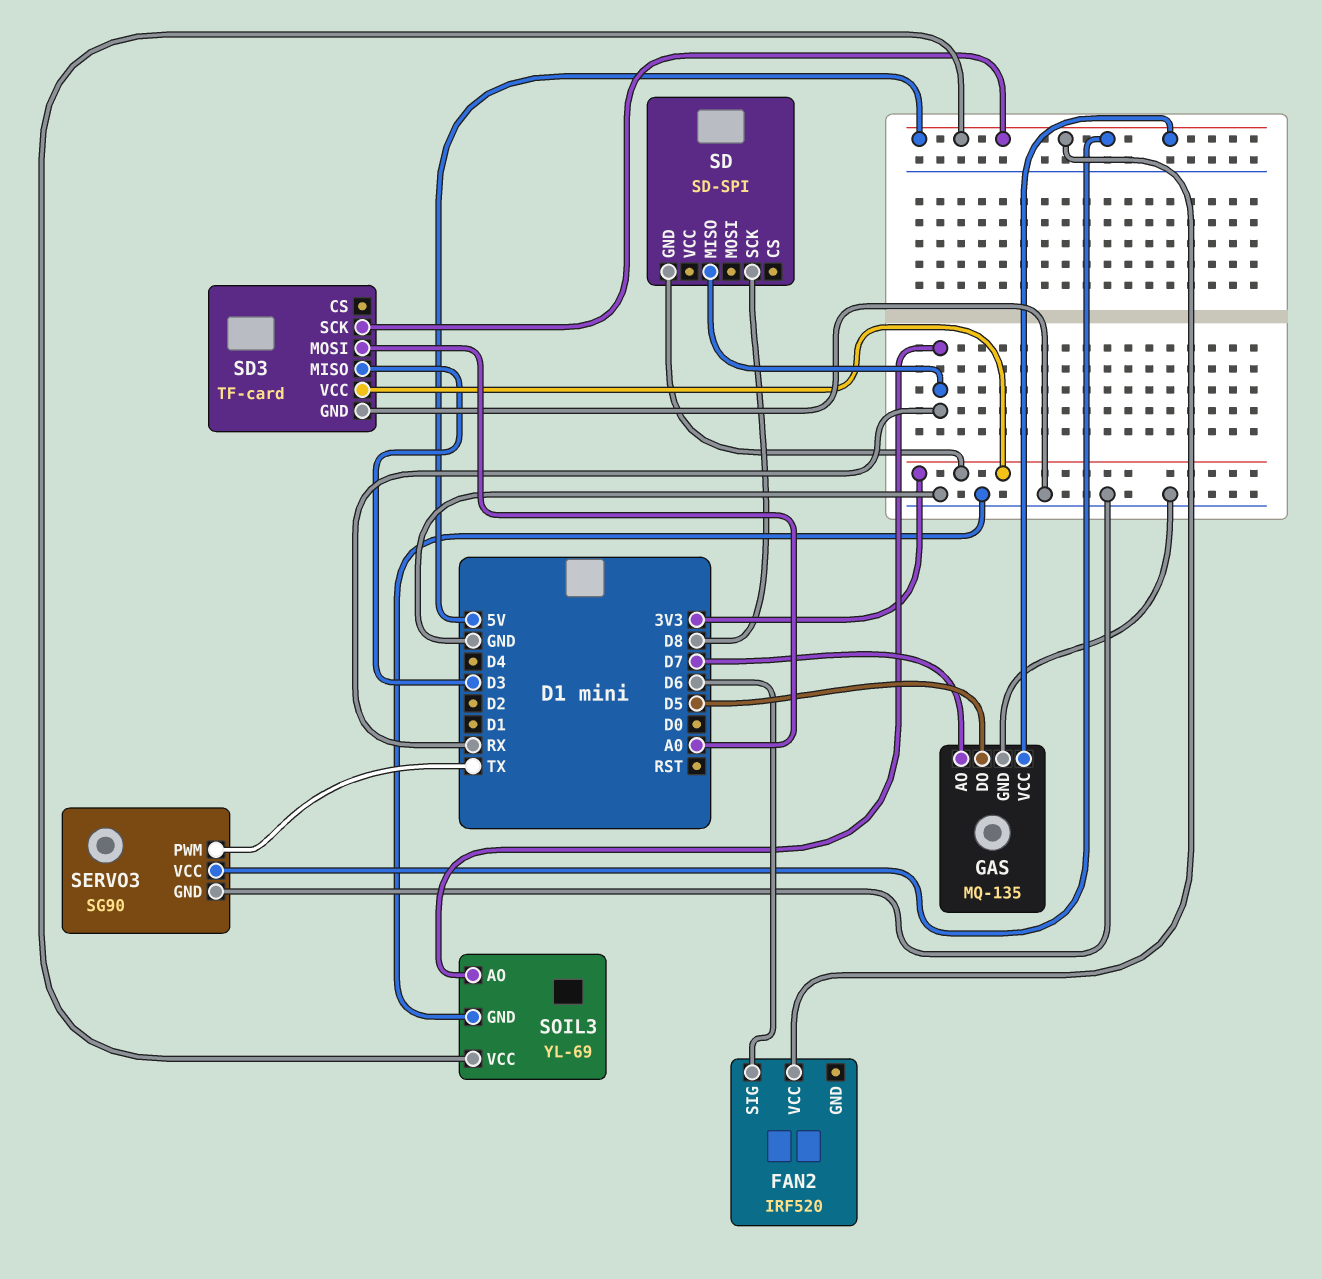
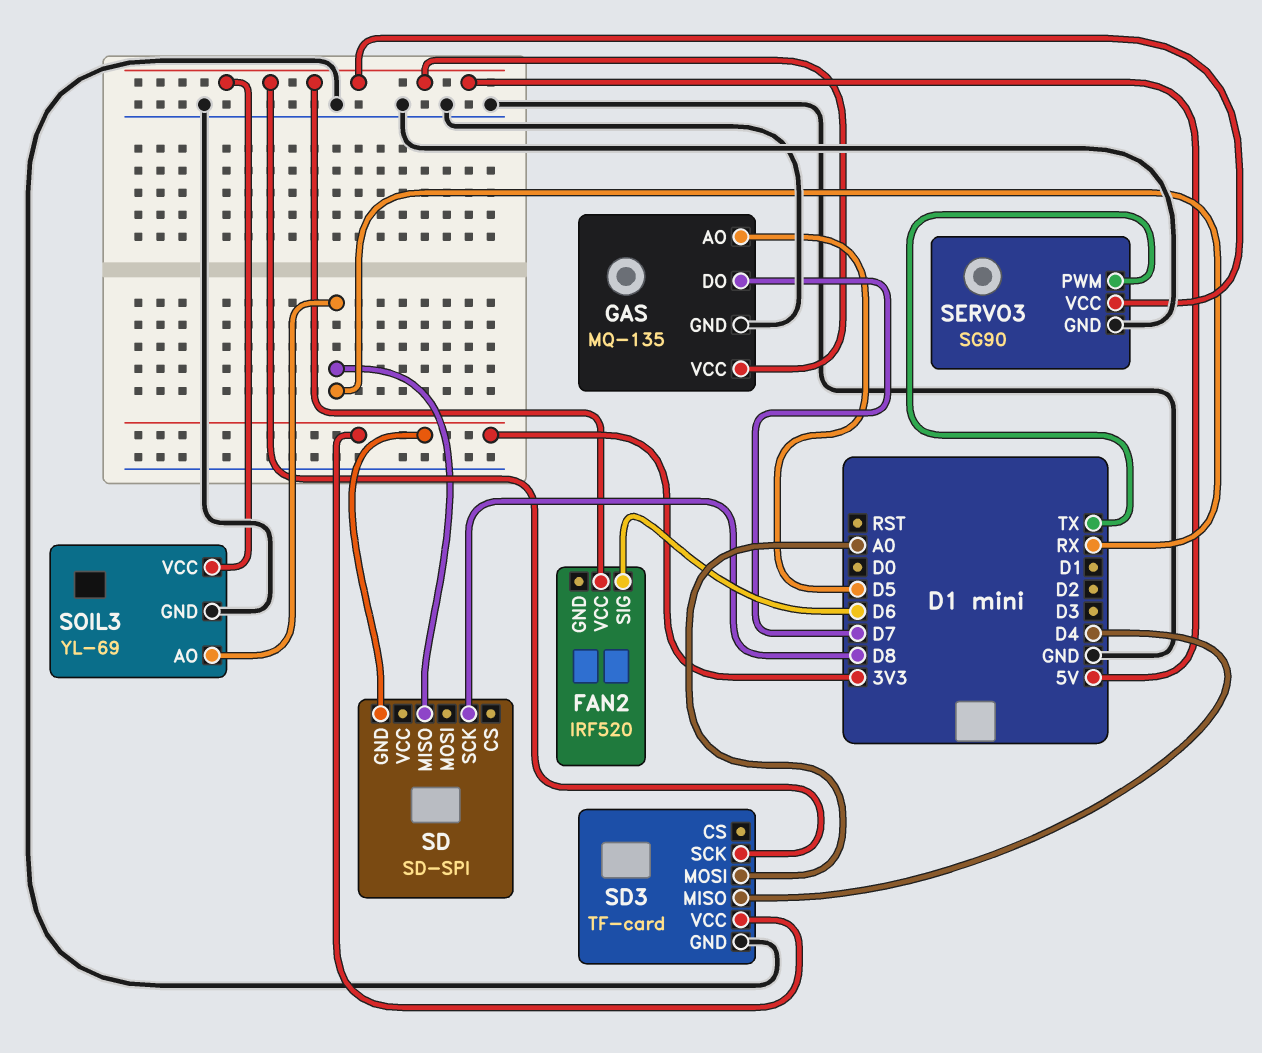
GAS pin AO: D7 -> D5
GAS pin DO: D5 -> D7
SD3 pin MISO: D3 -> D4

